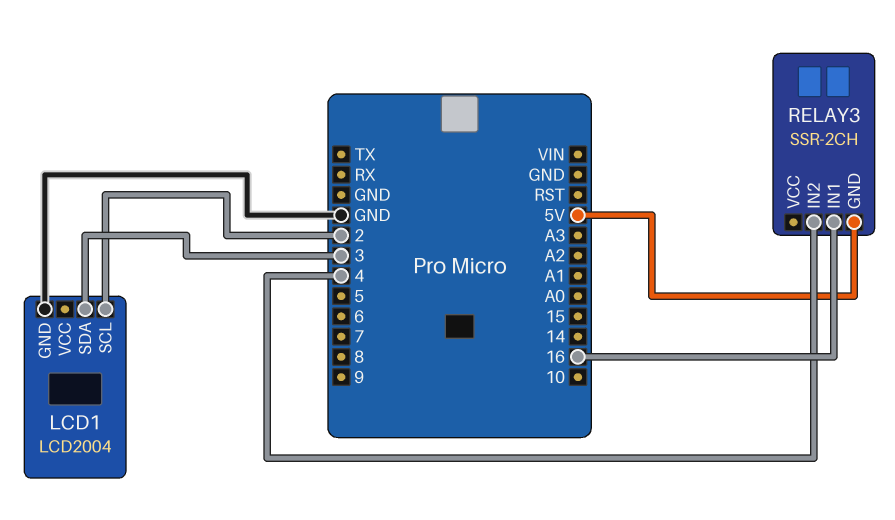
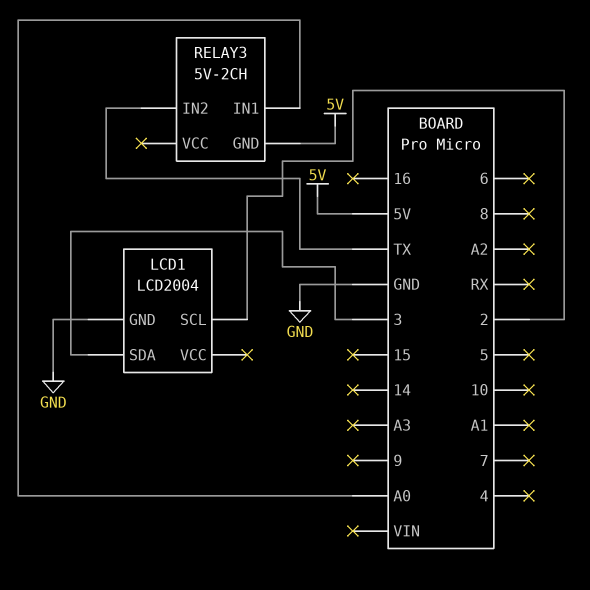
RELAY3: SSR-2CH -> 5V-2CH
RELAY3 pin IN1: 16 -> A0
RELAY3 pin IN2: 4 -> TX

